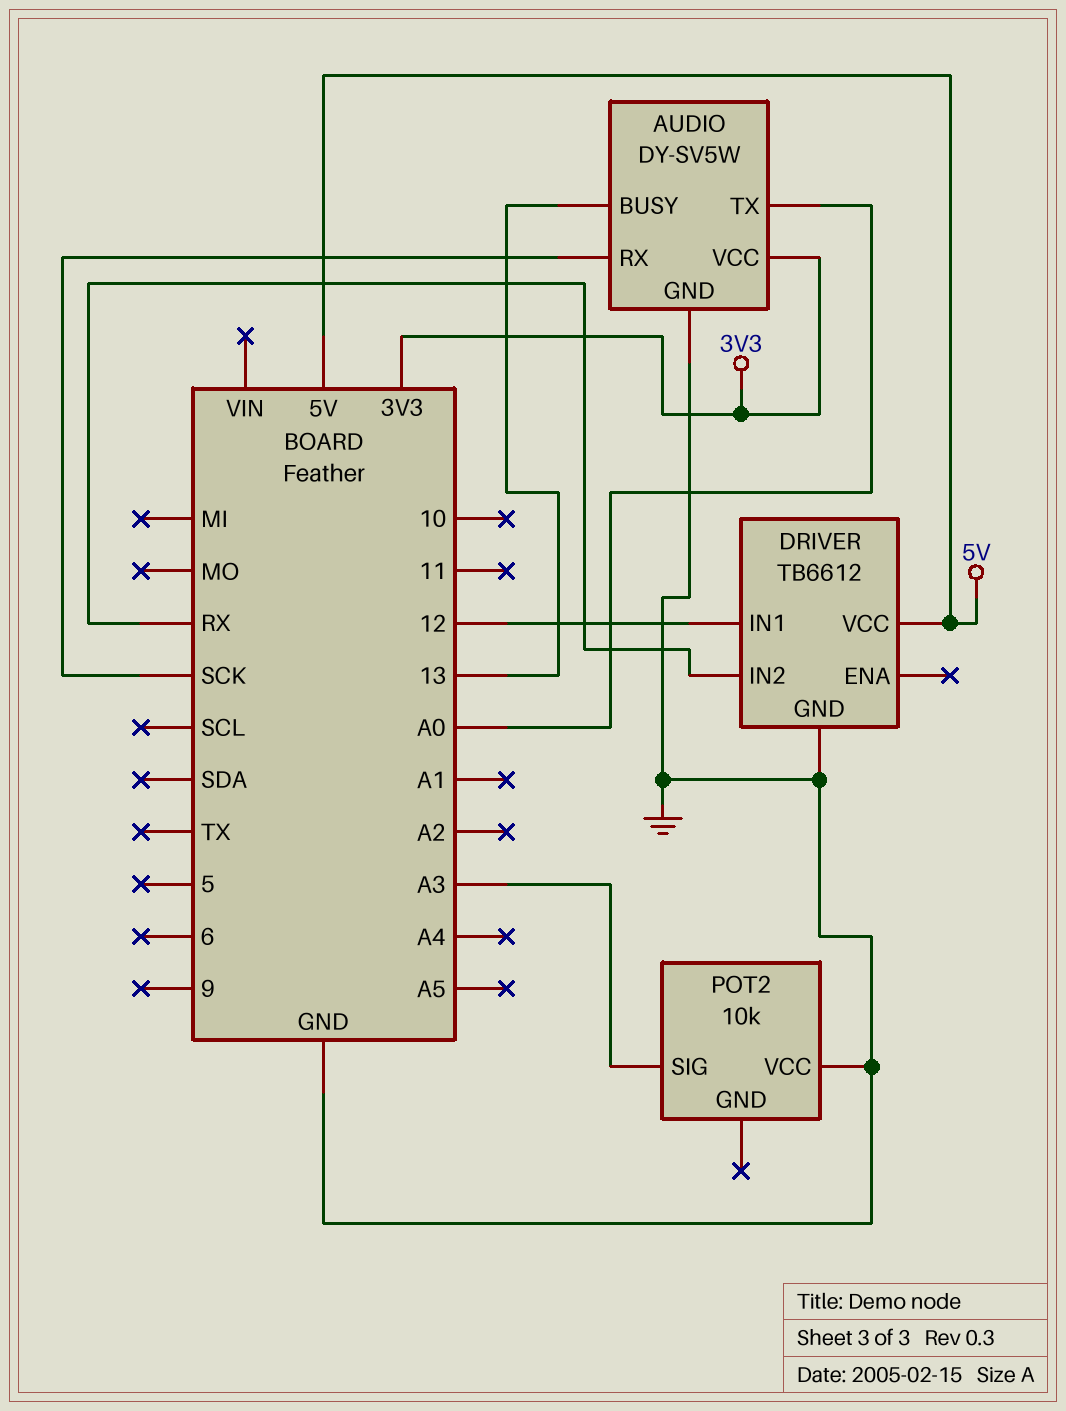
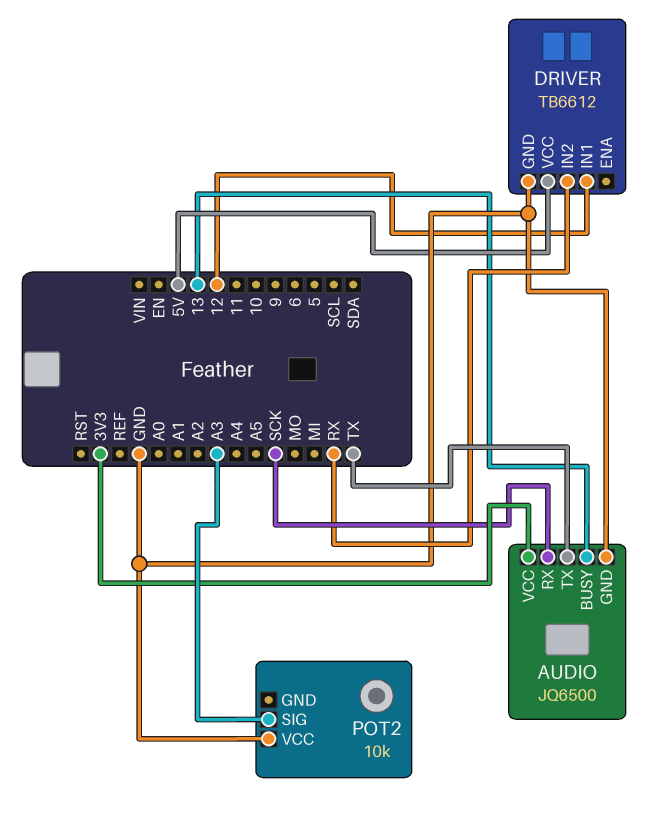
AUDIO: DY-SV5W -> JQ6500
AUDIO pin TX: A0 -> TX

